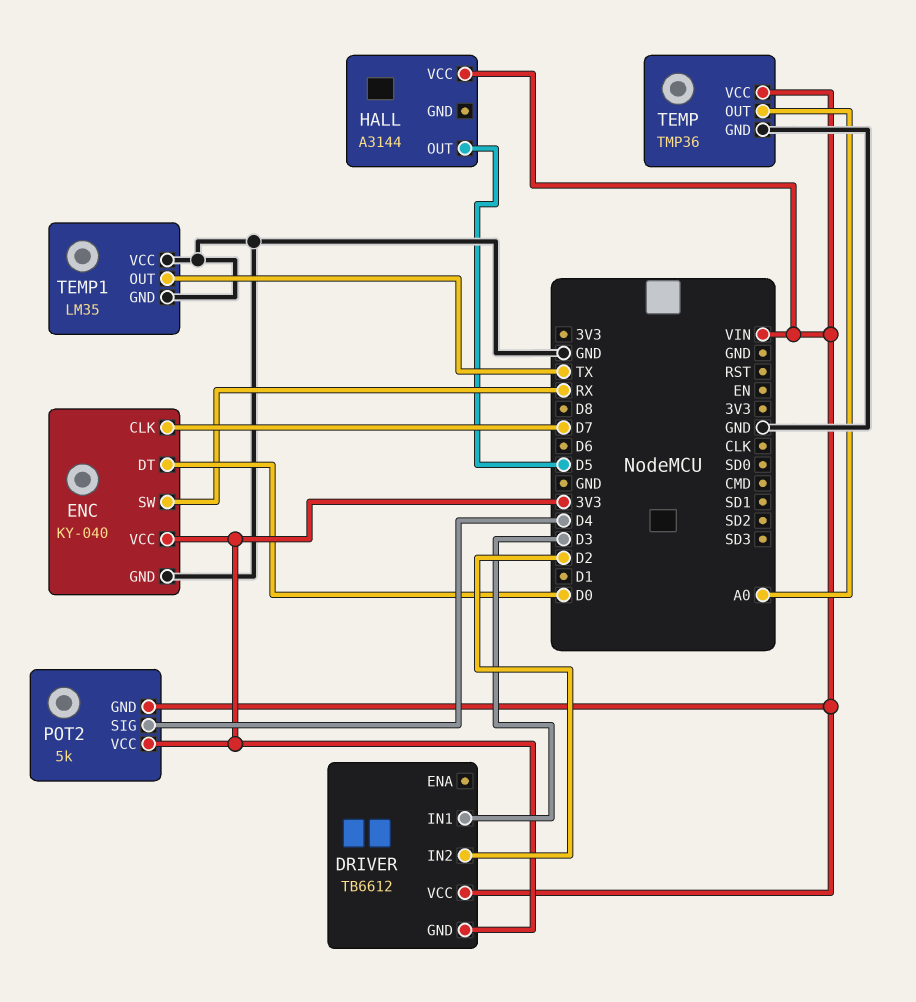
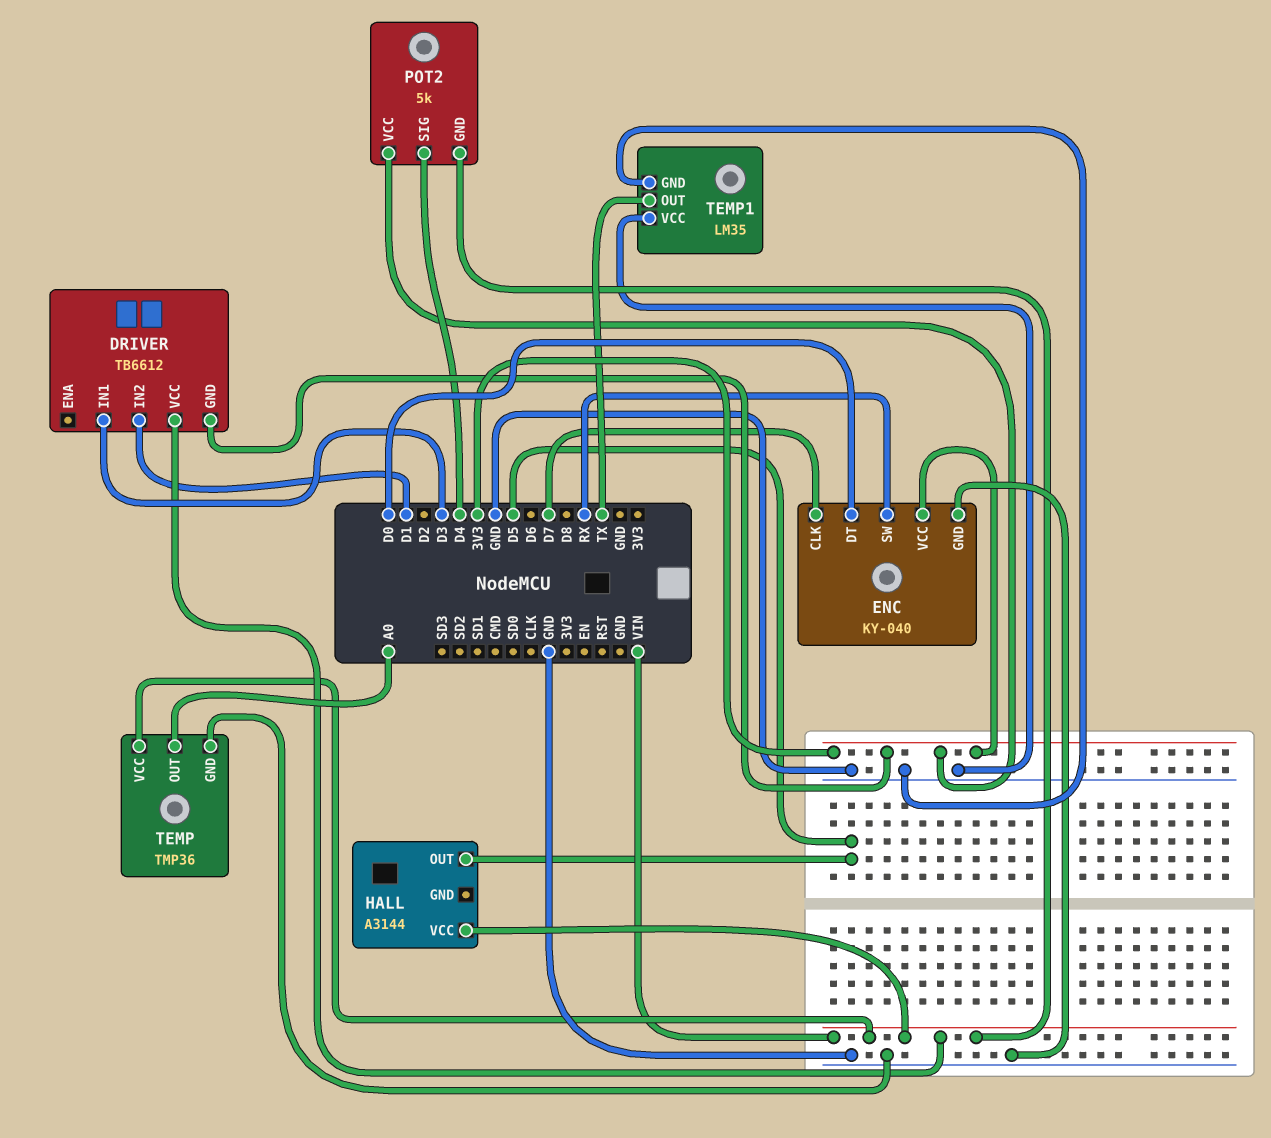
DRIVER pin IN2: D2 -> D1

